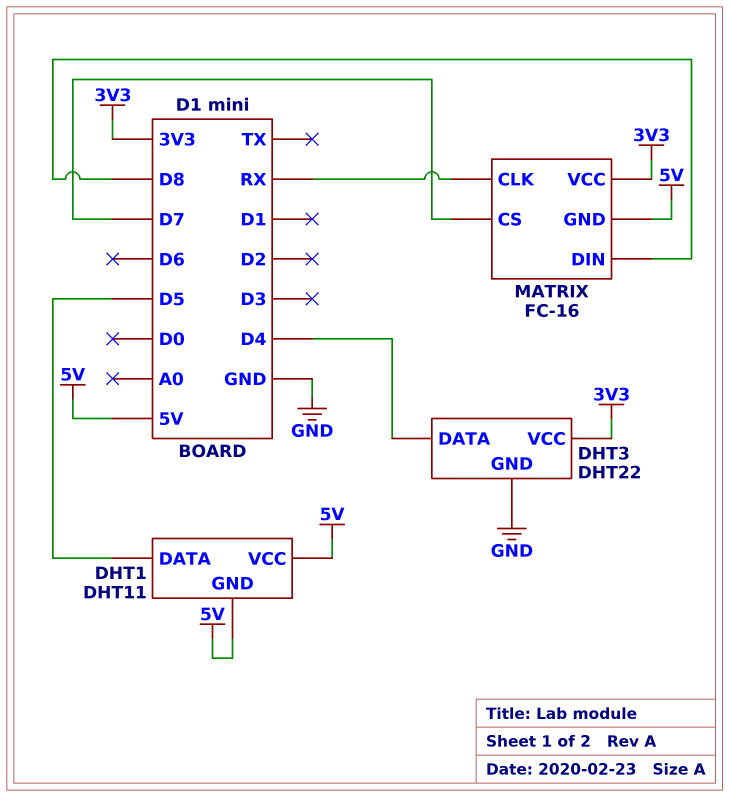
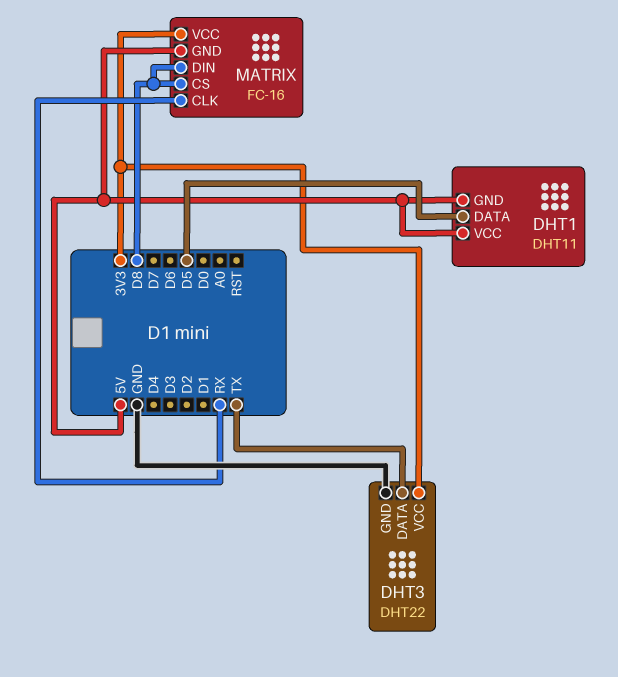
DHT3 pin DATA: D4 -> TX
MATRIX pin CS: D7 -> D8

